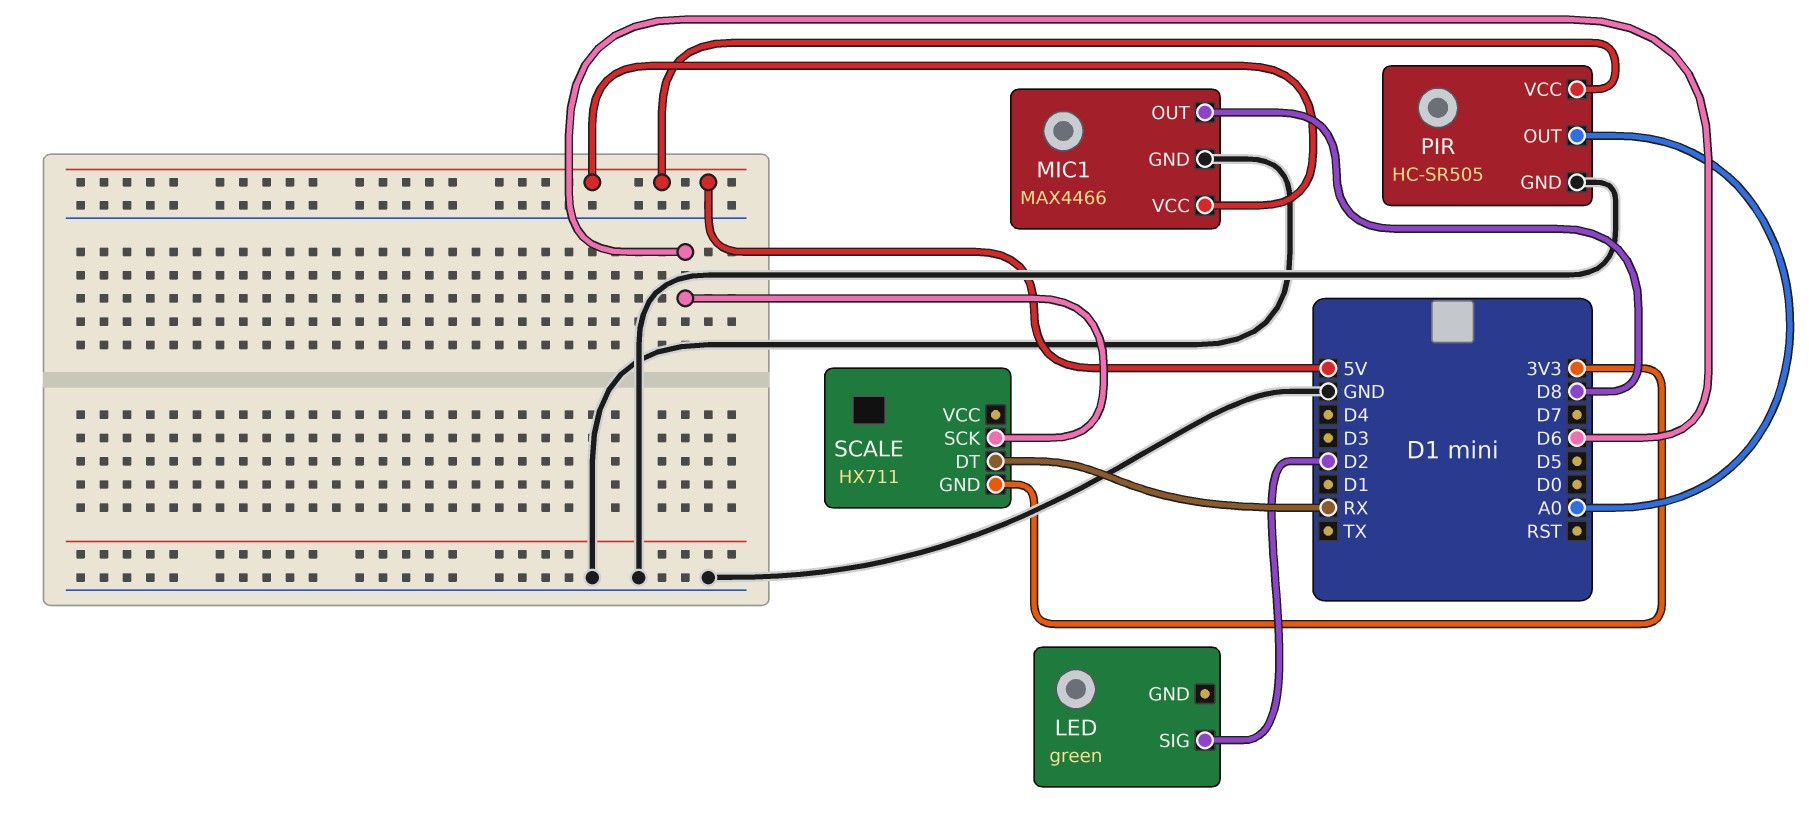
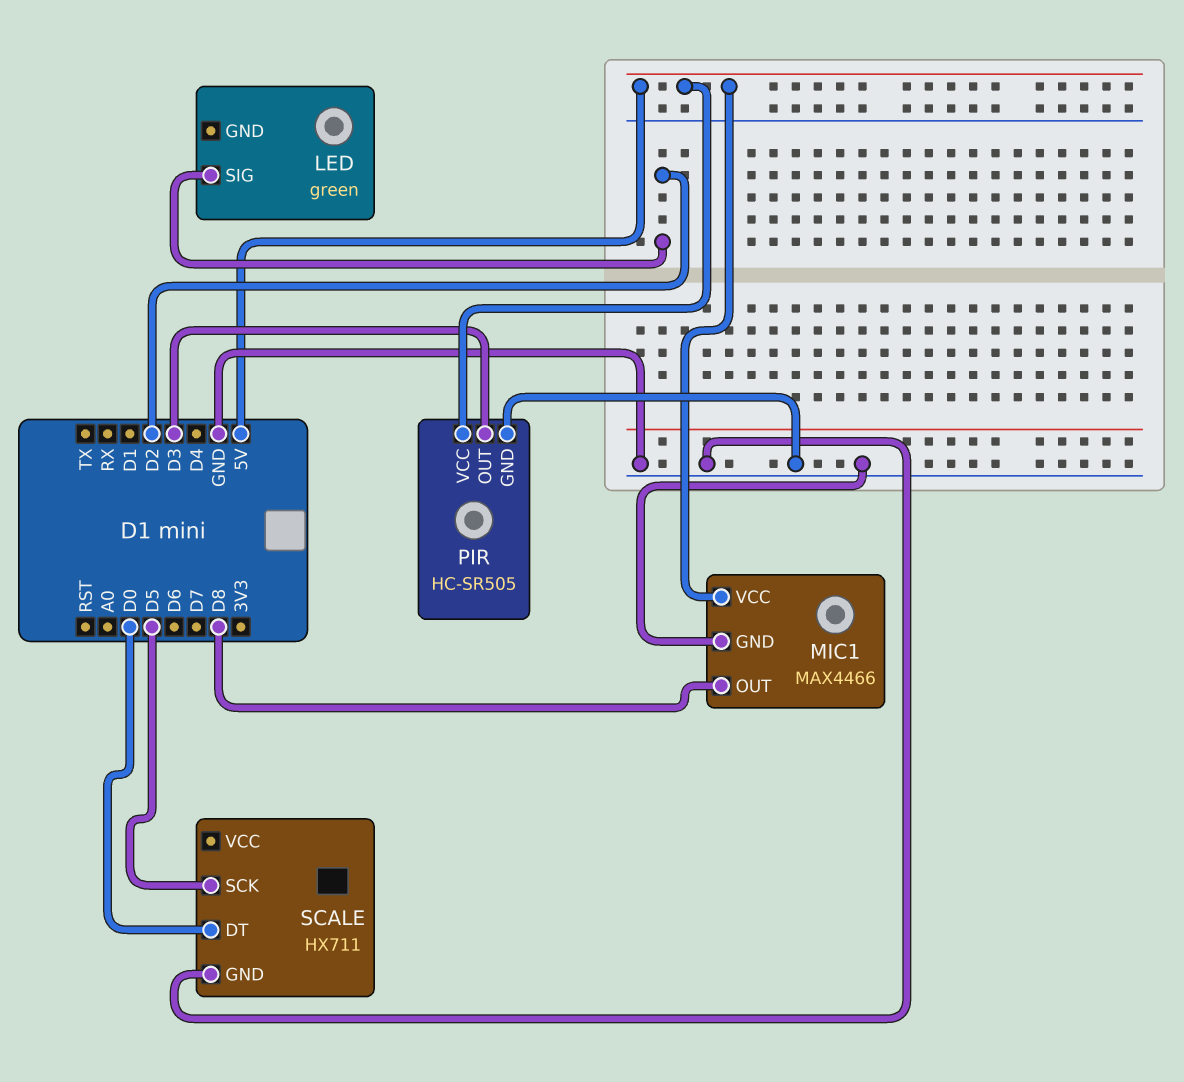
PIR pin OUT: A0 -> D3
SCALE pin DT: RX -> D0
SCALE pin GND: 3V3 -> GND
SCALE pin SCK: D6 -> D5

